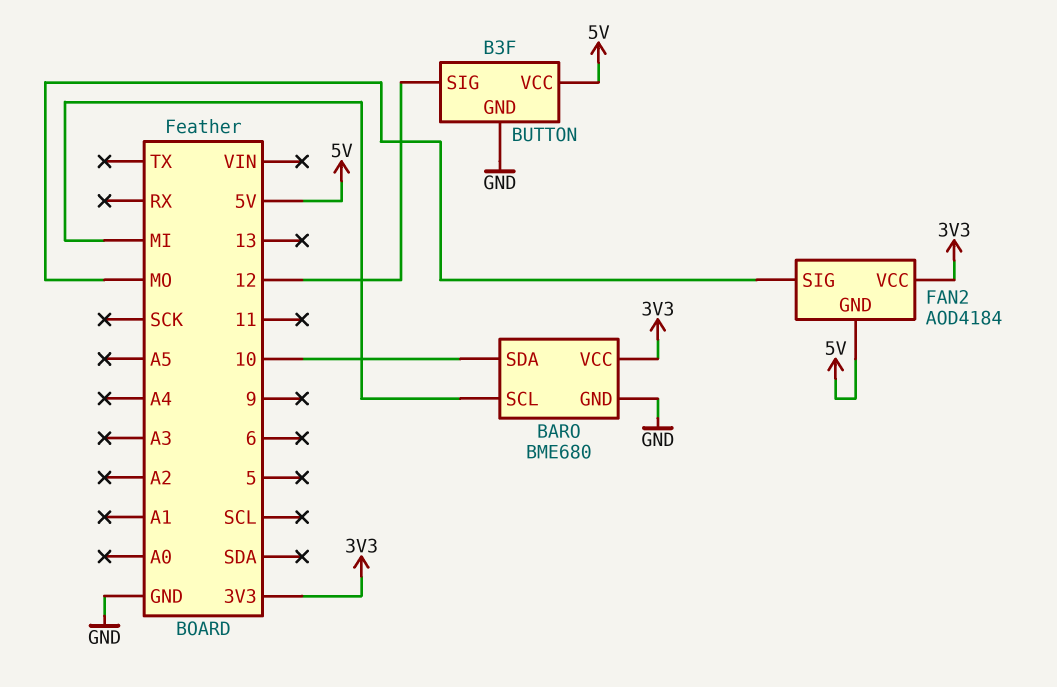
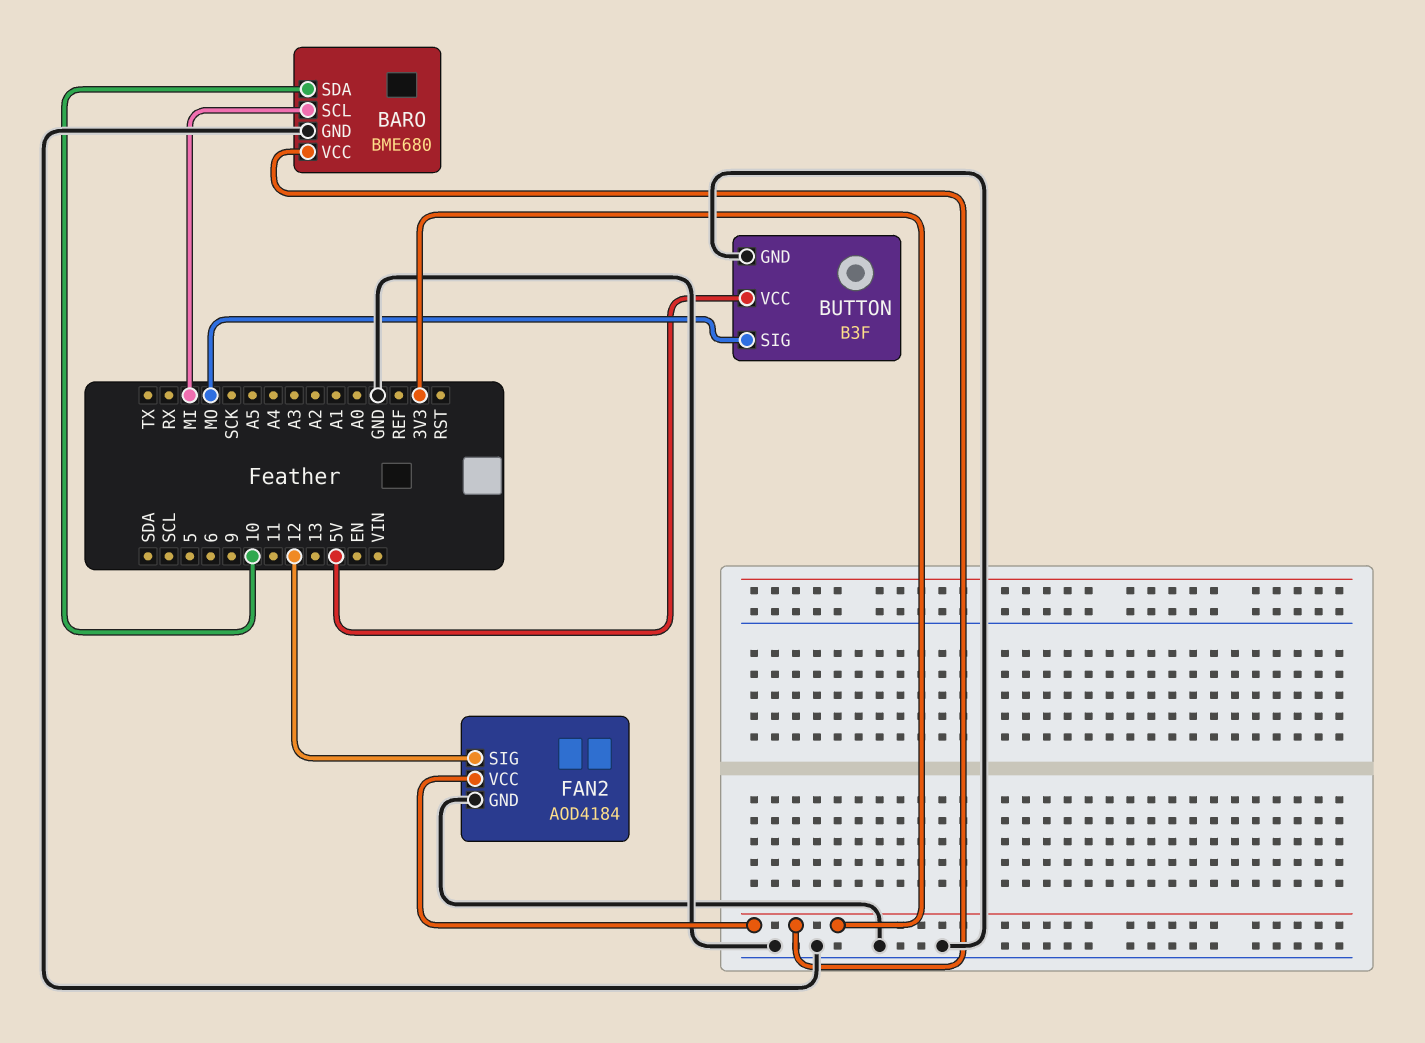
BUTTON pin SIG: 12 -> MO
FAN2 pin GND: 5V -> GND
FAN2 pin SIG: MO -> 12

